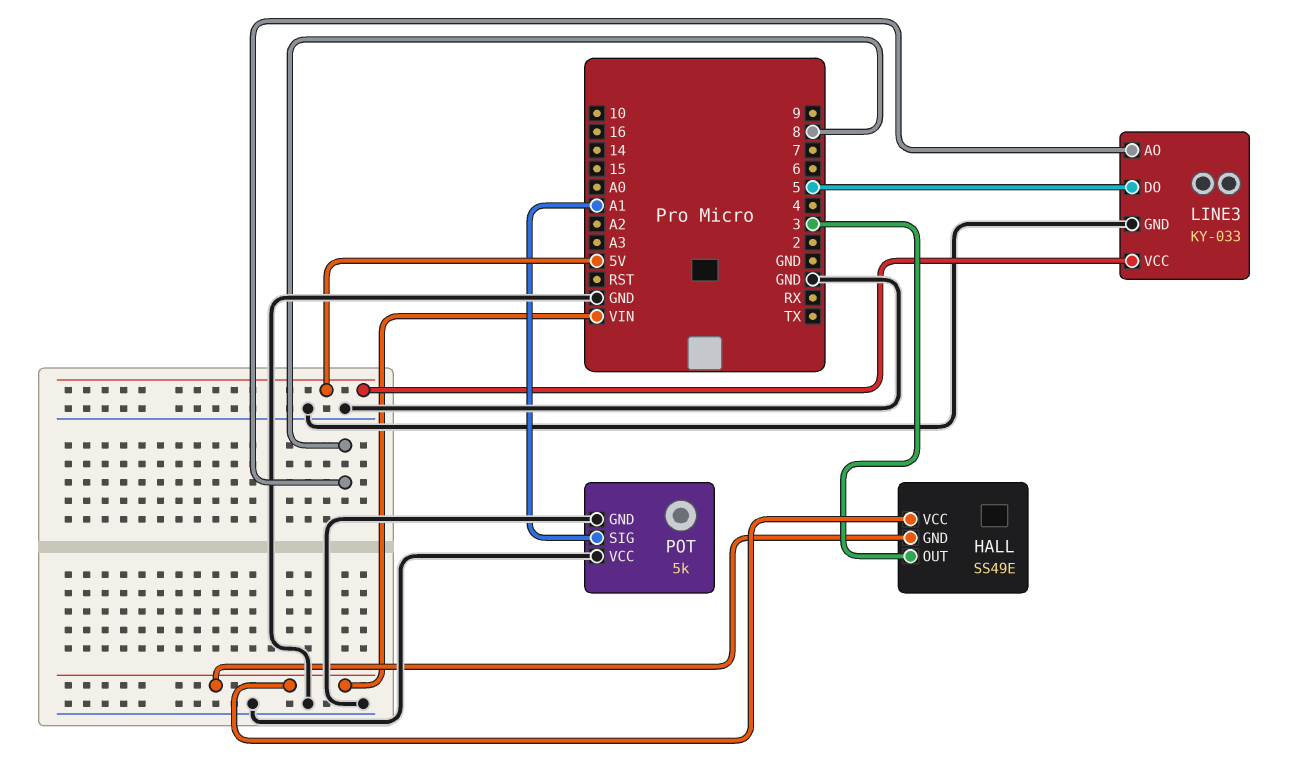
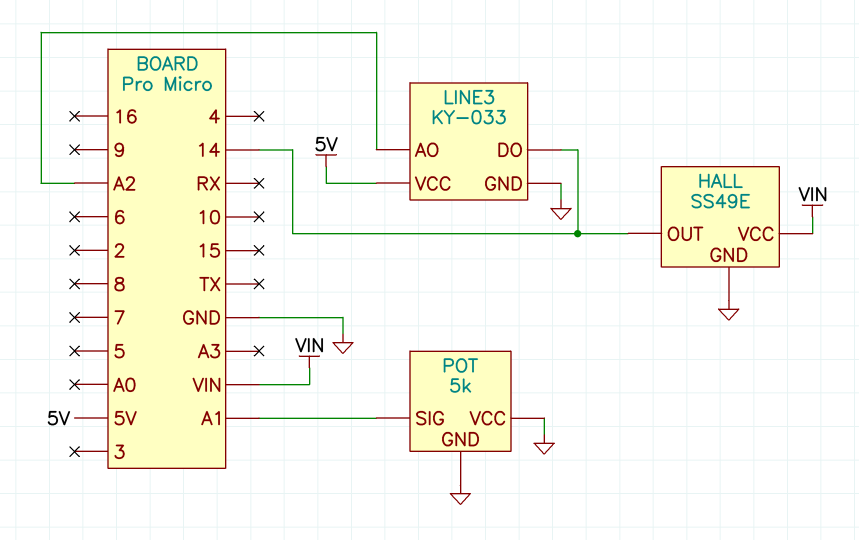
HALL pin GND: VIN -> GND
HALL pin OUT: 3 -> 14
LINE3 pin AO: 8 -> A2
LINE3 pin DO: 5 -> 14

